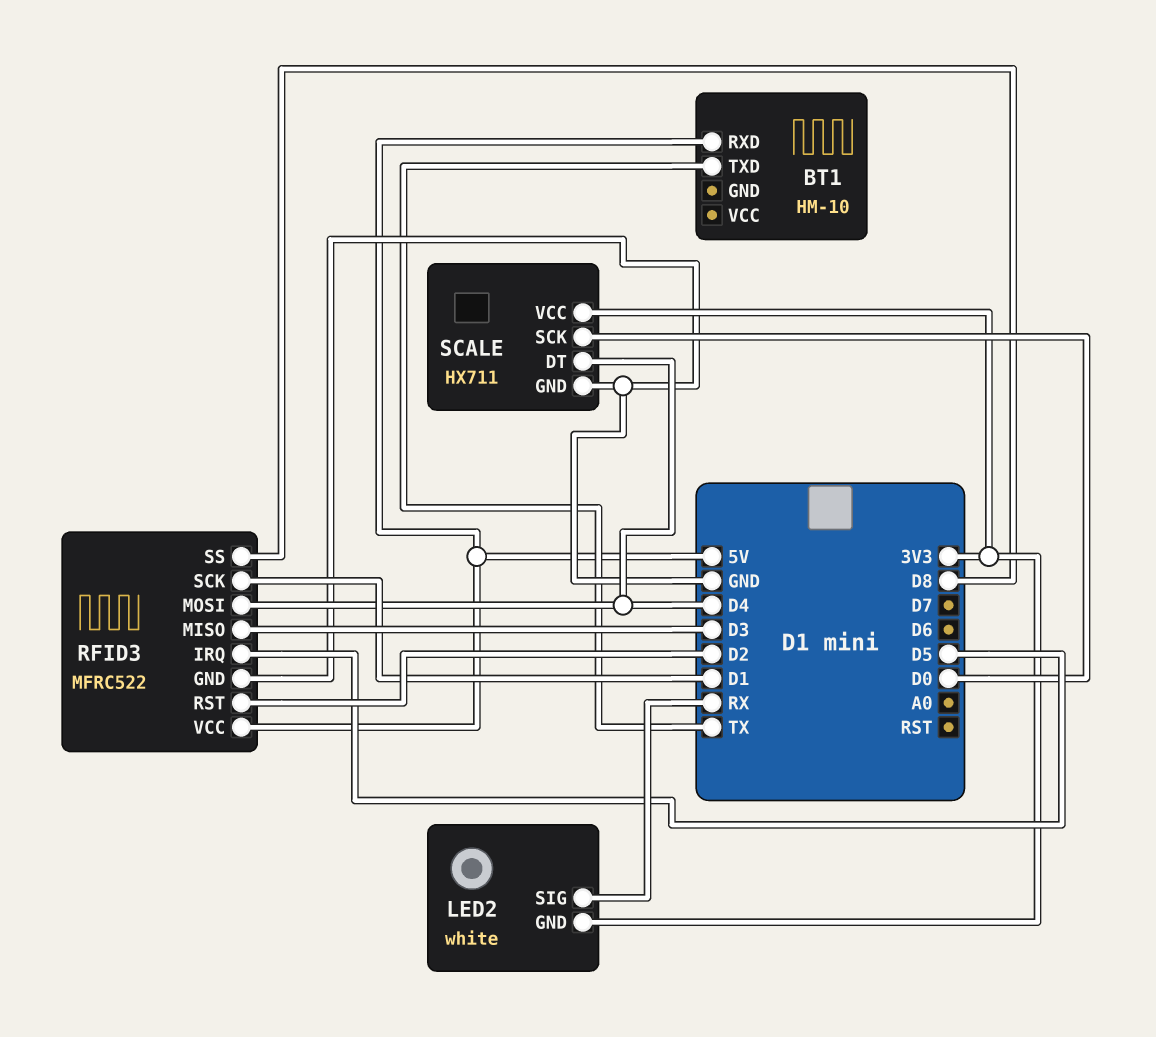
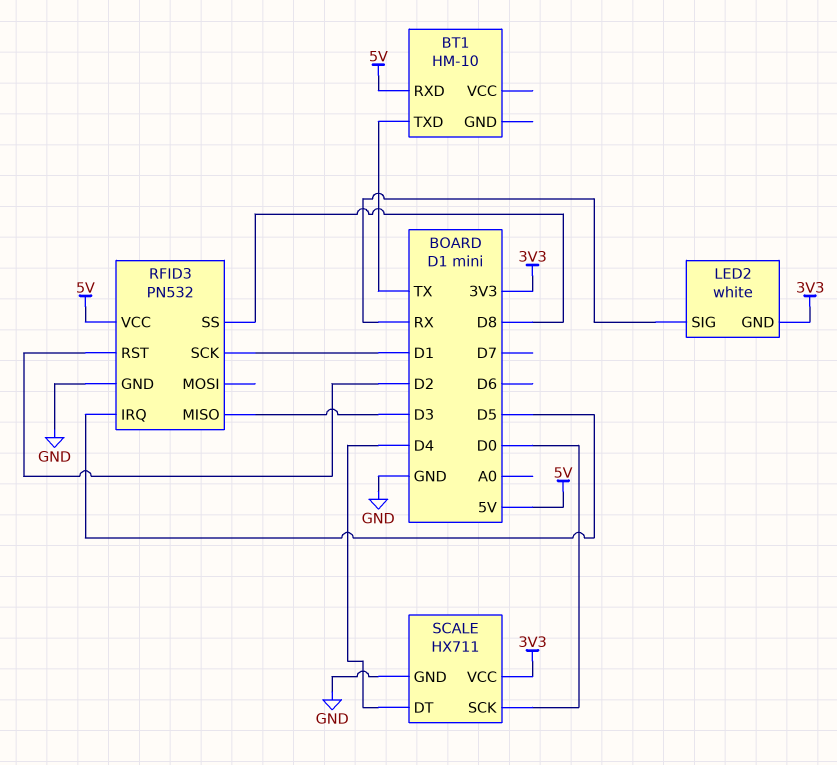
RFID3: MFRC522 -> PN532
RFID3 pin MOSI: D4 -> none

